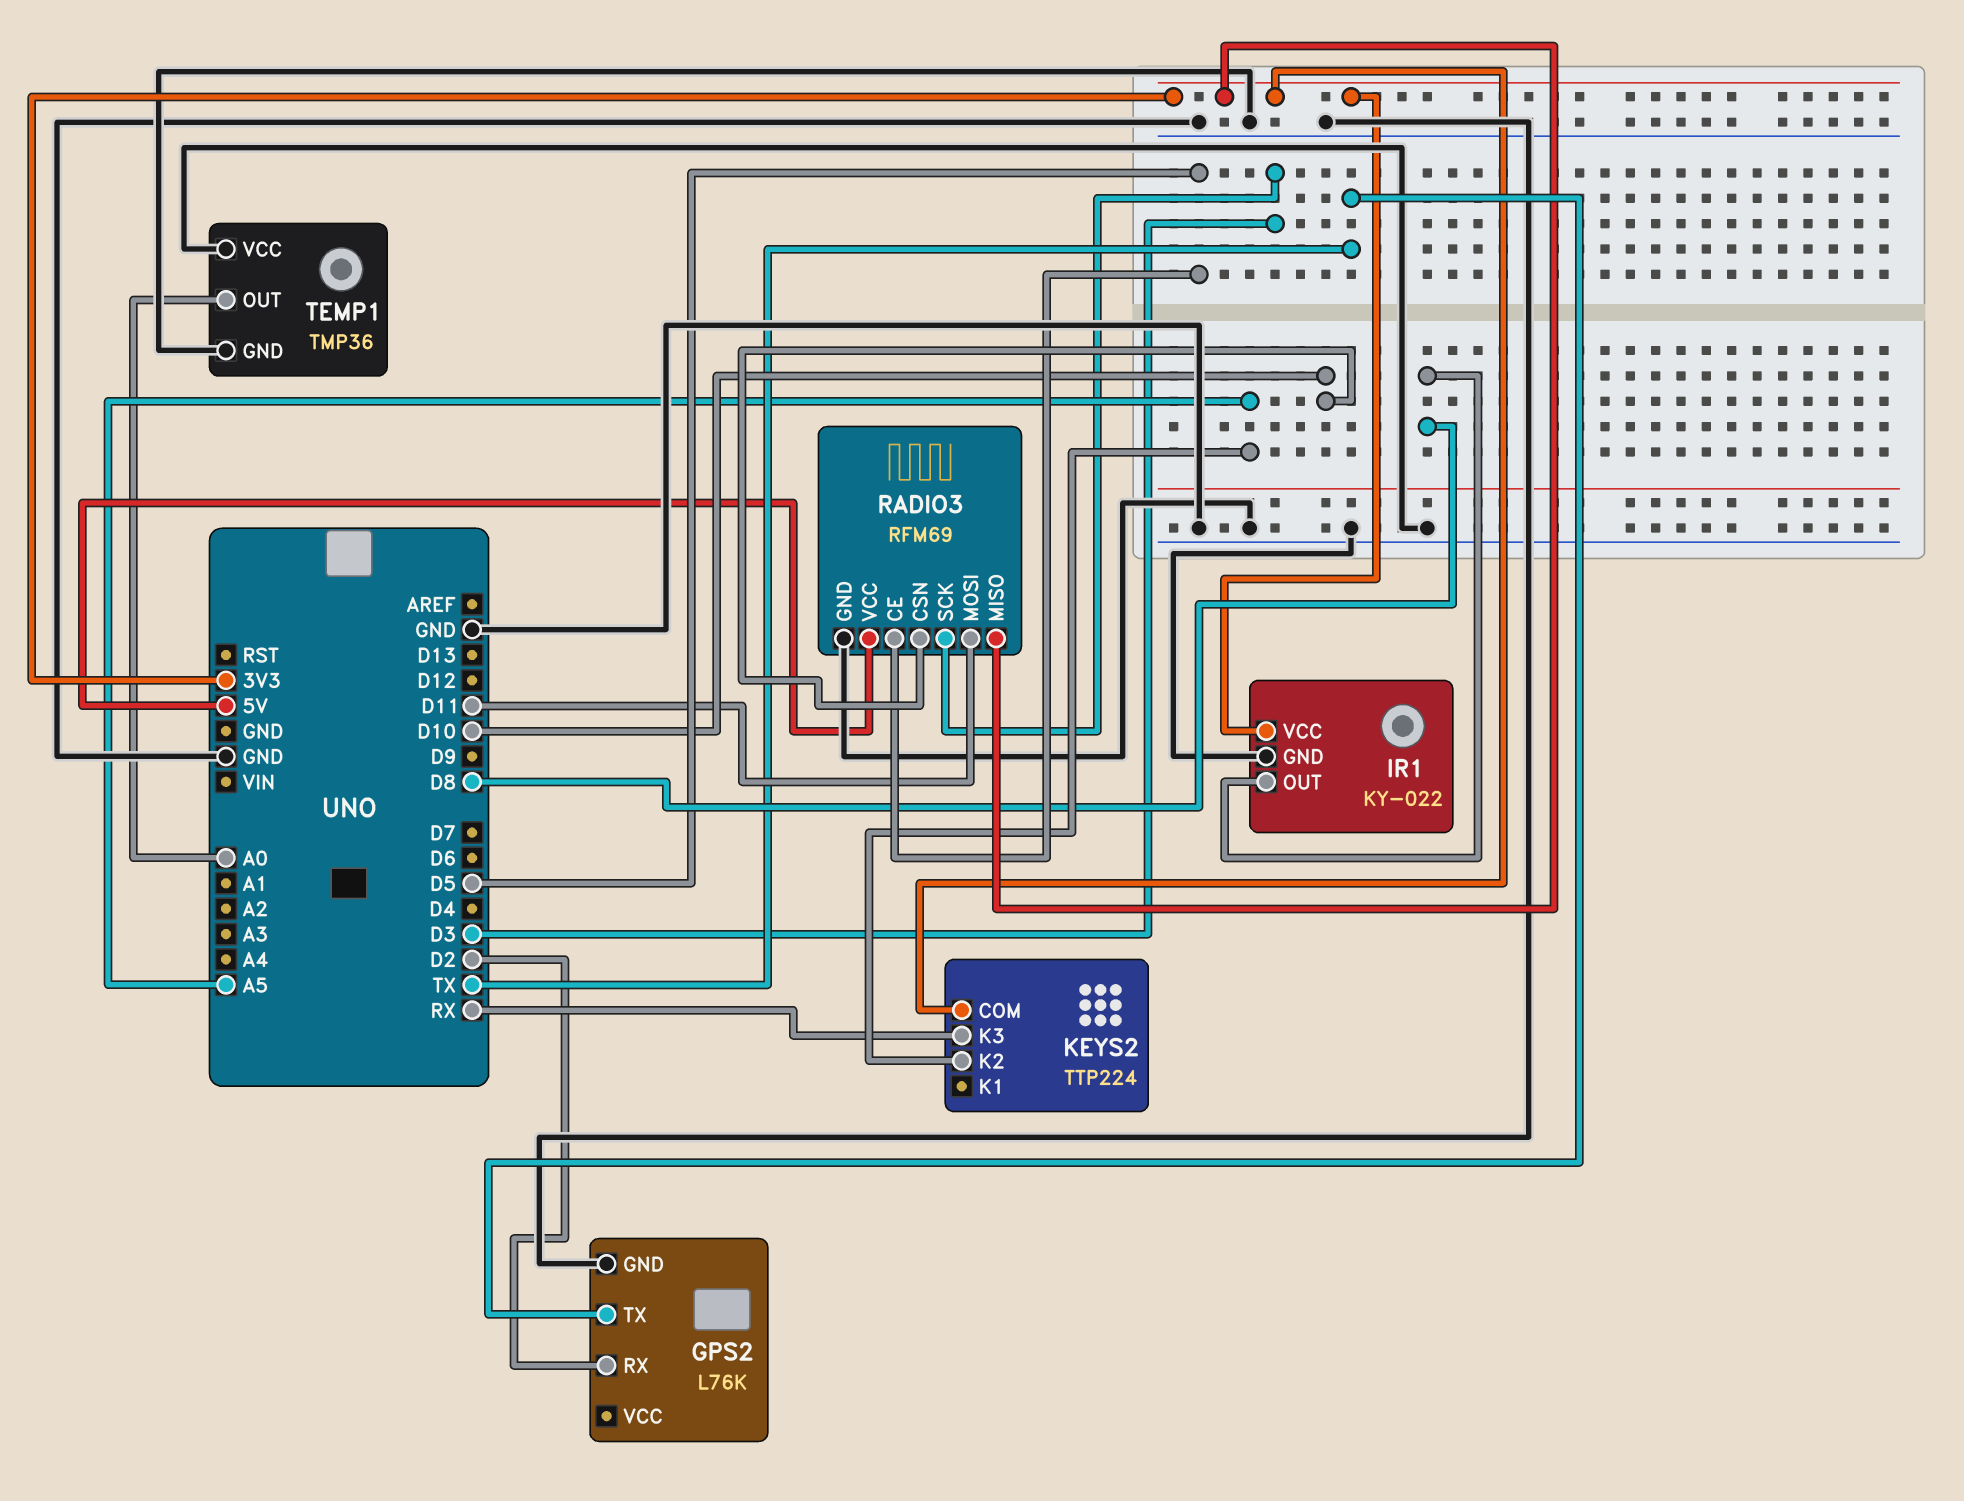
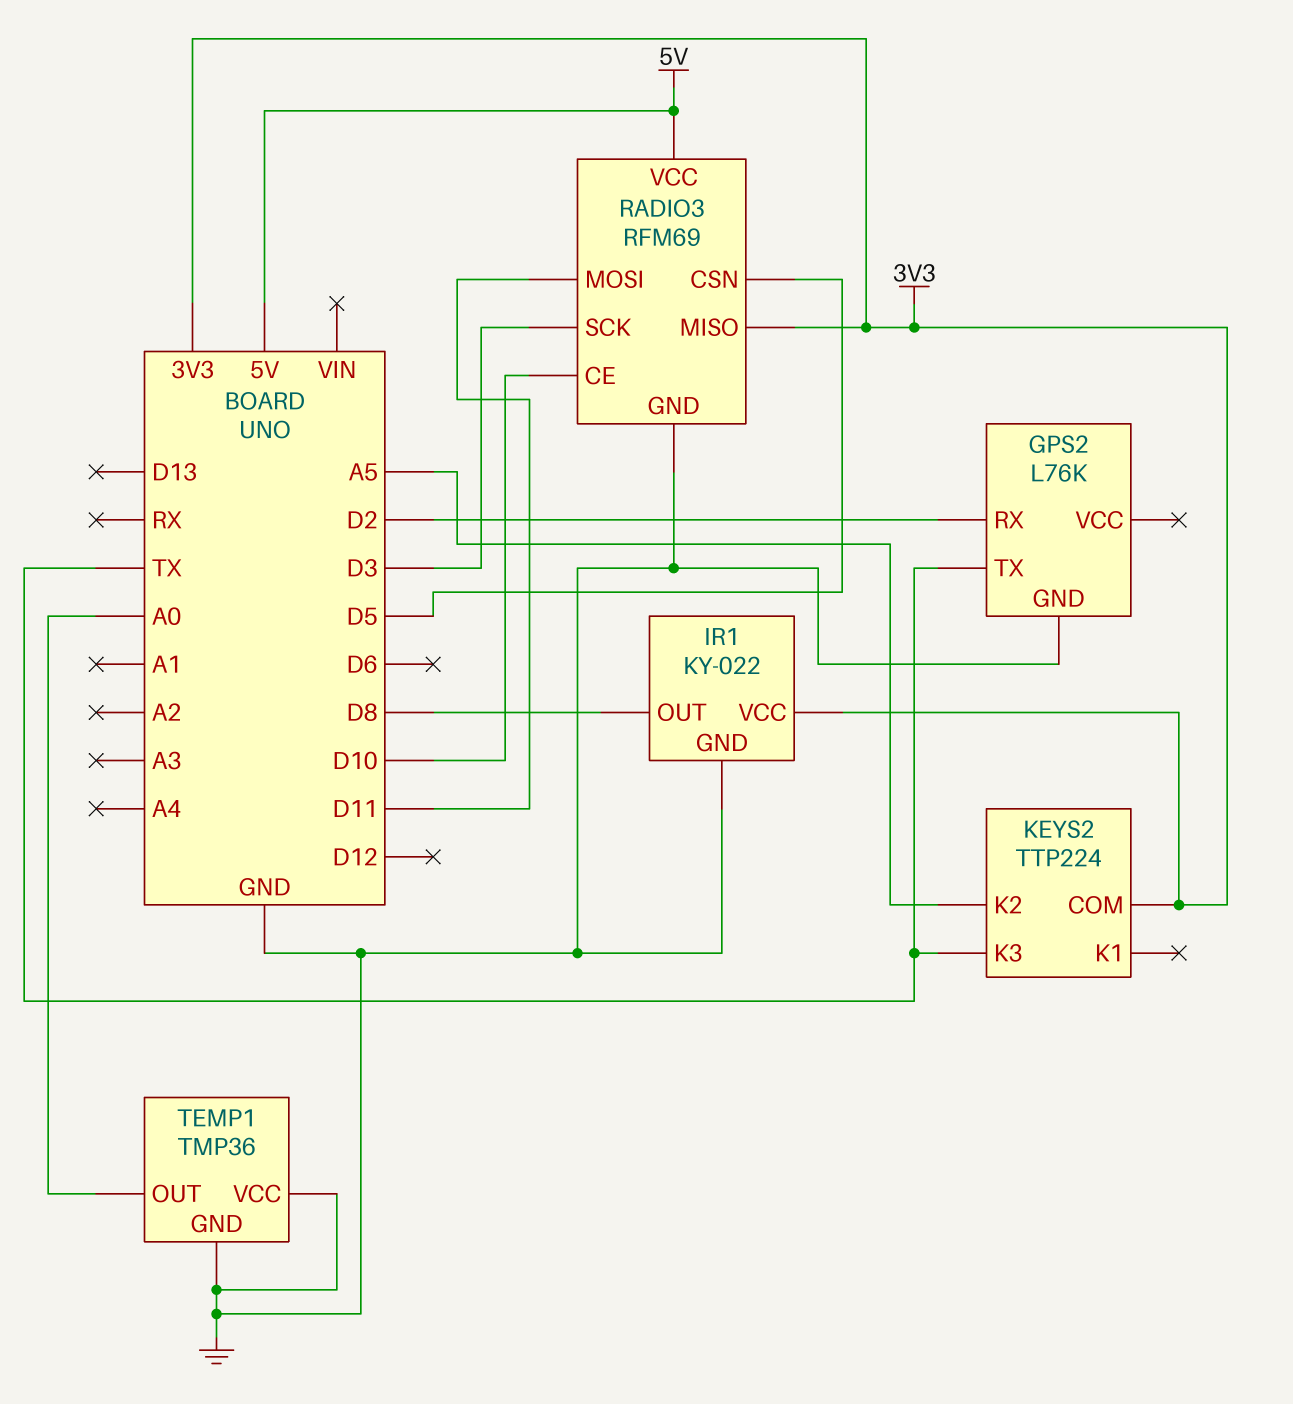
KEYS2 pin K3: RX -> TX
RADIO3 pin CE: D5 -> D10
RADIO3 pin CSN: D10 -> D5

